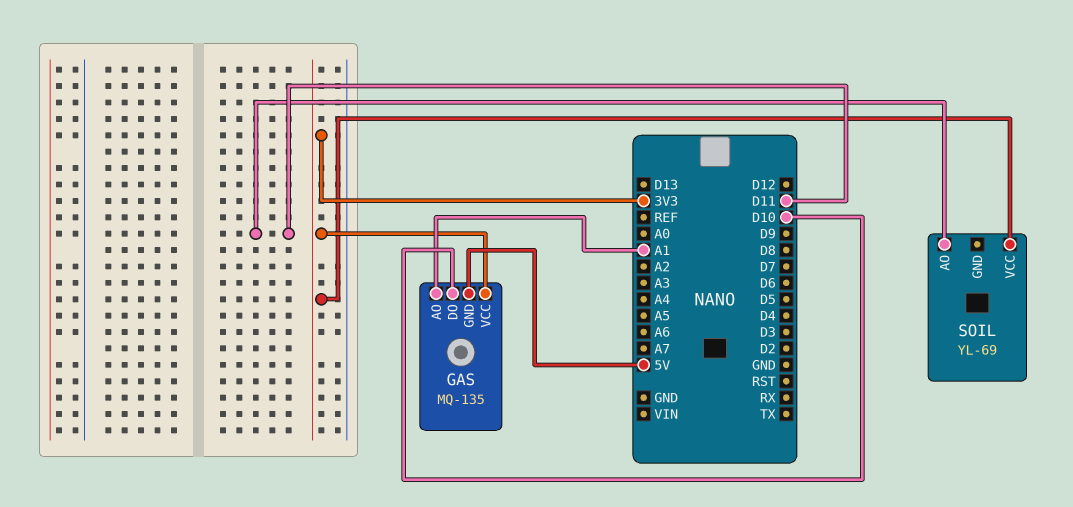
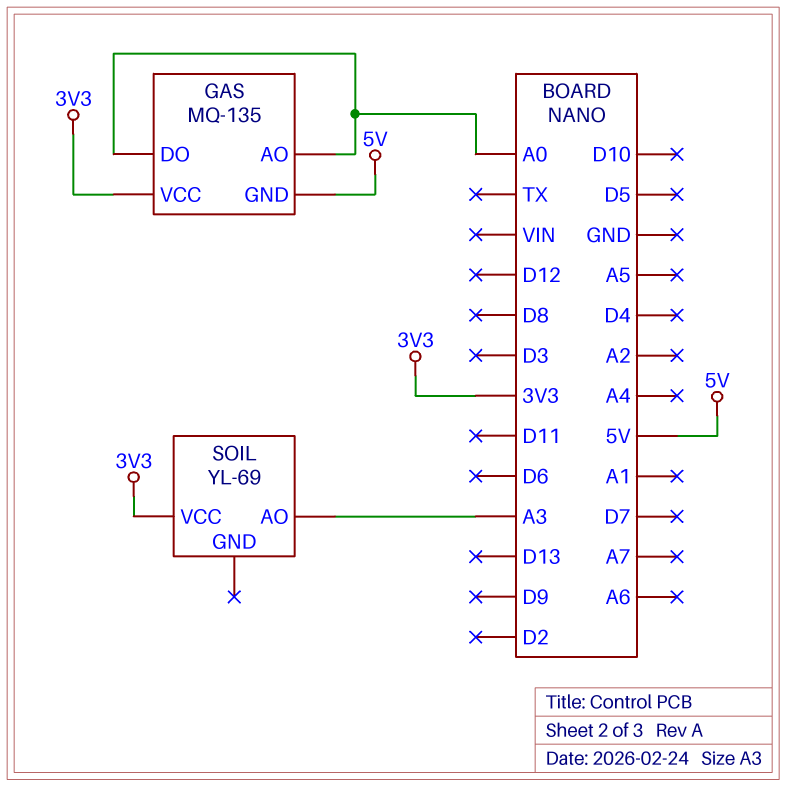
GAS pin AO: A1 -> A0
GAS pin DO: D10 -> A0
SOIL pin AO: D11 -> A3

